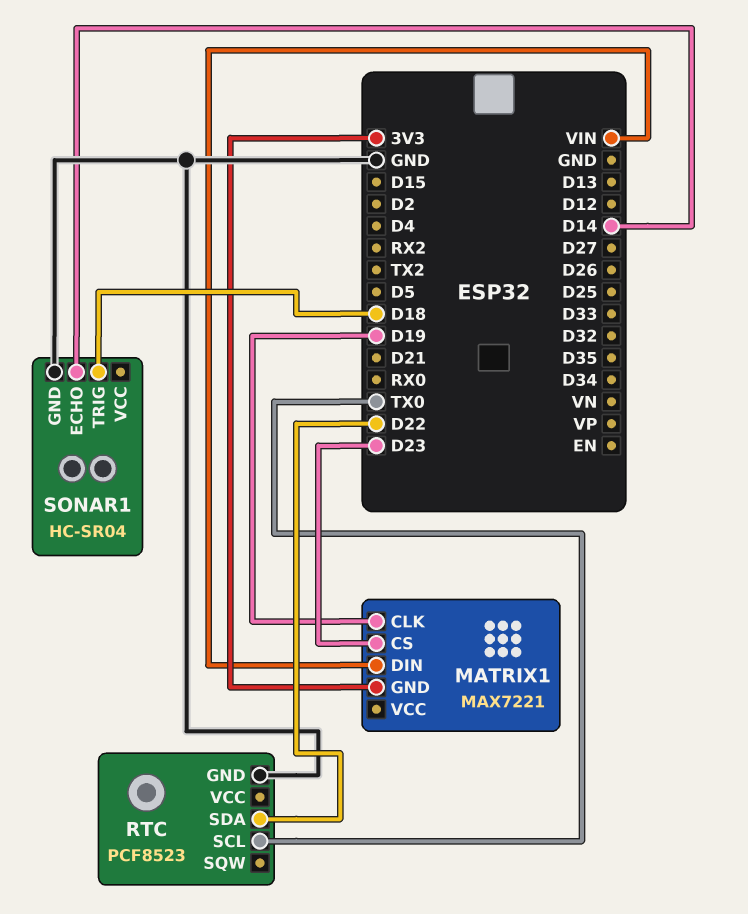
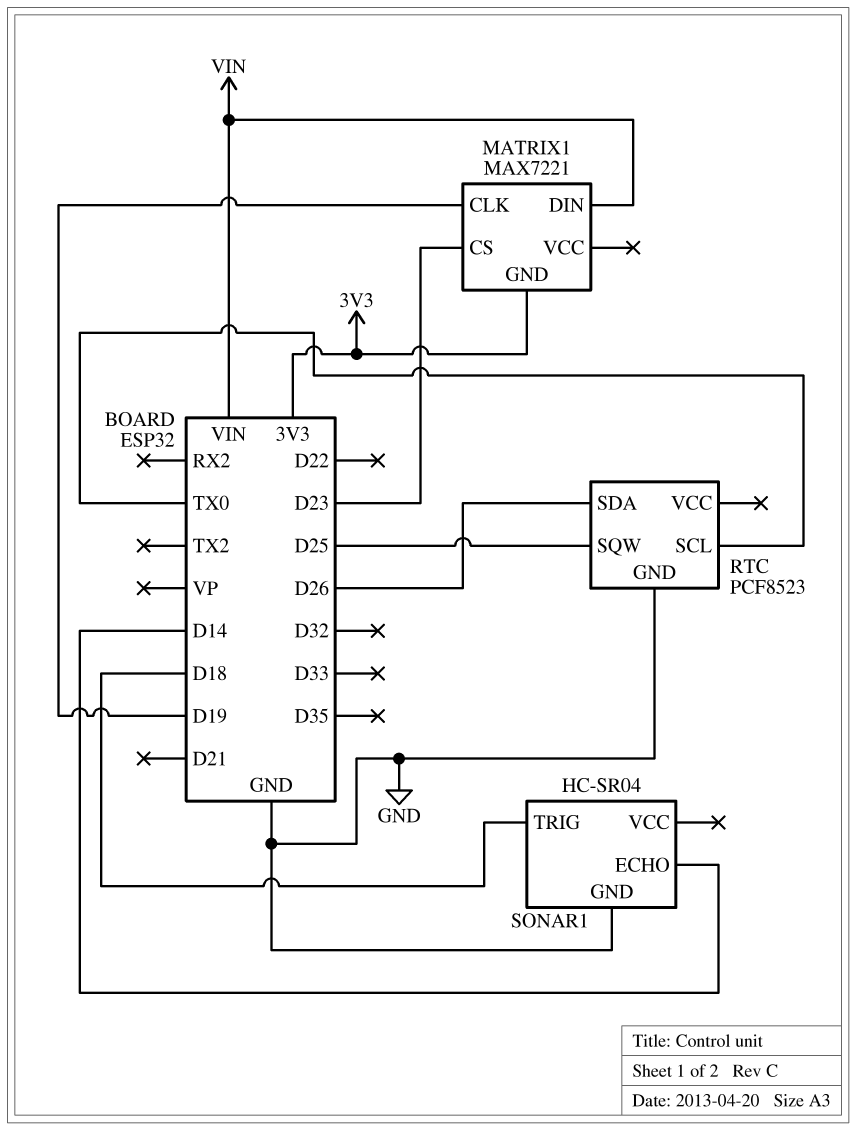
RTC pin SDA: D22 -> D26
RTC pin SQW: none -> D25

